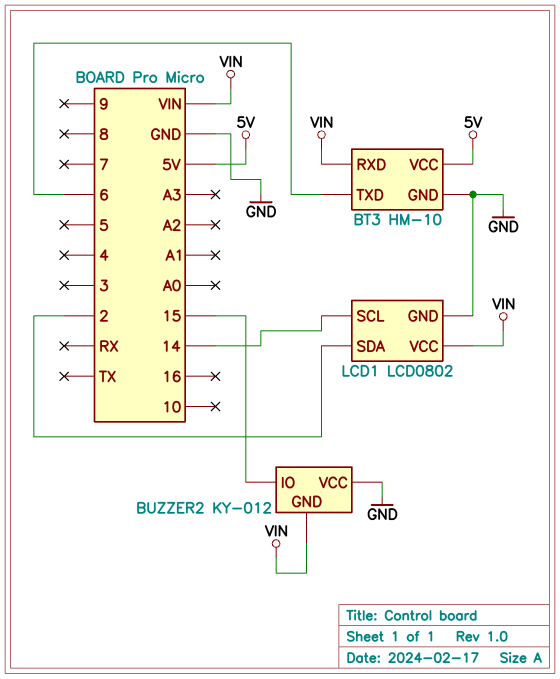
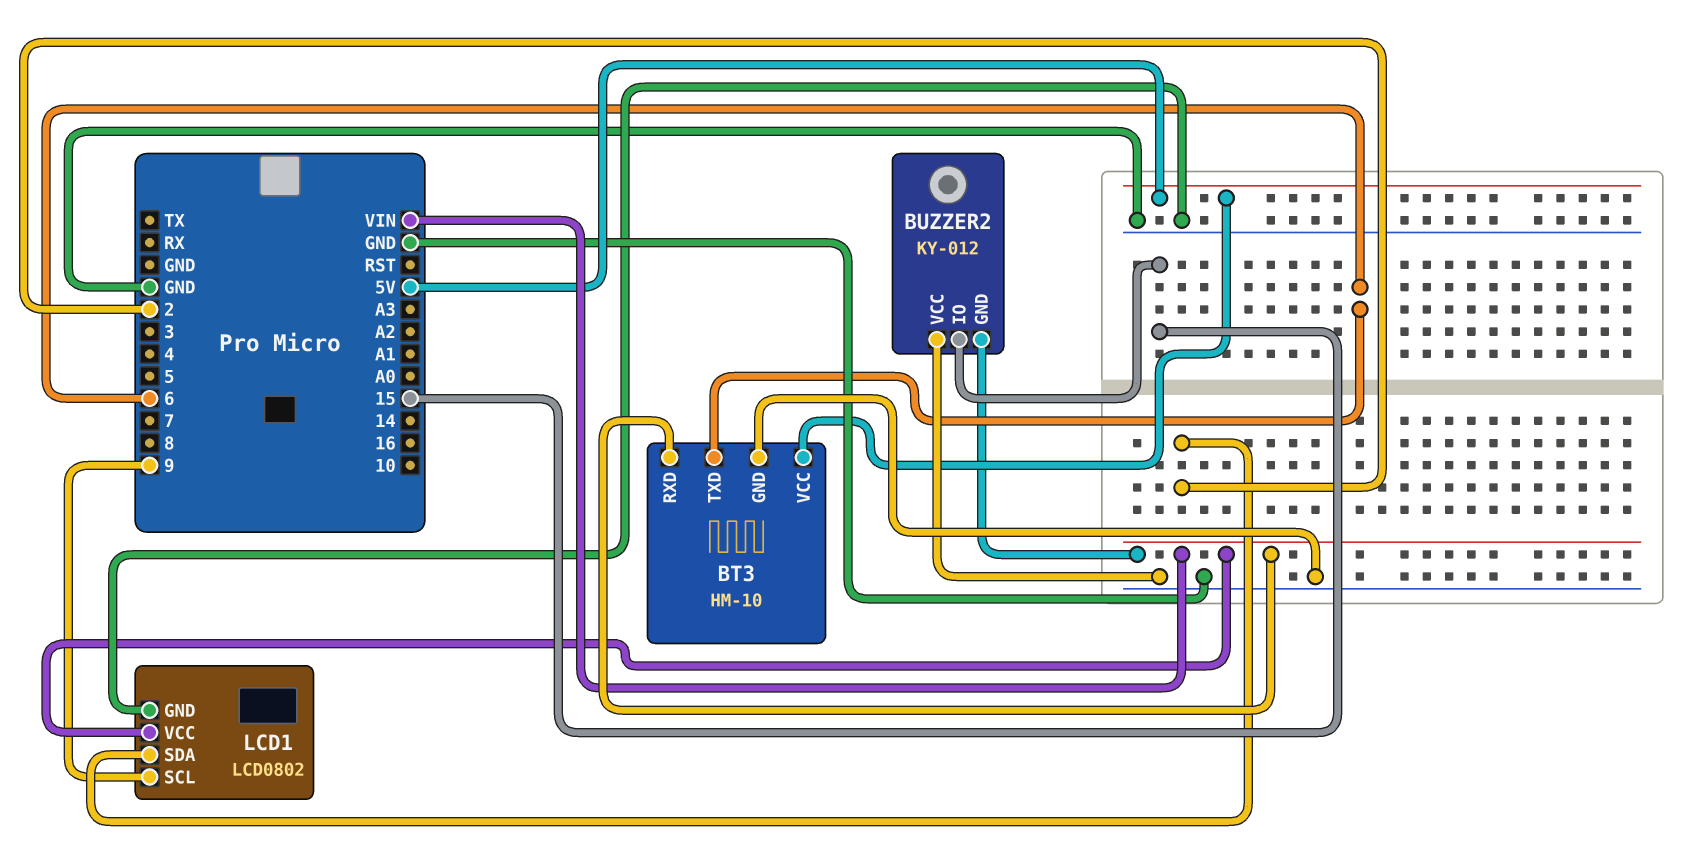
LCD1 pin SCL: 14 -> 9

